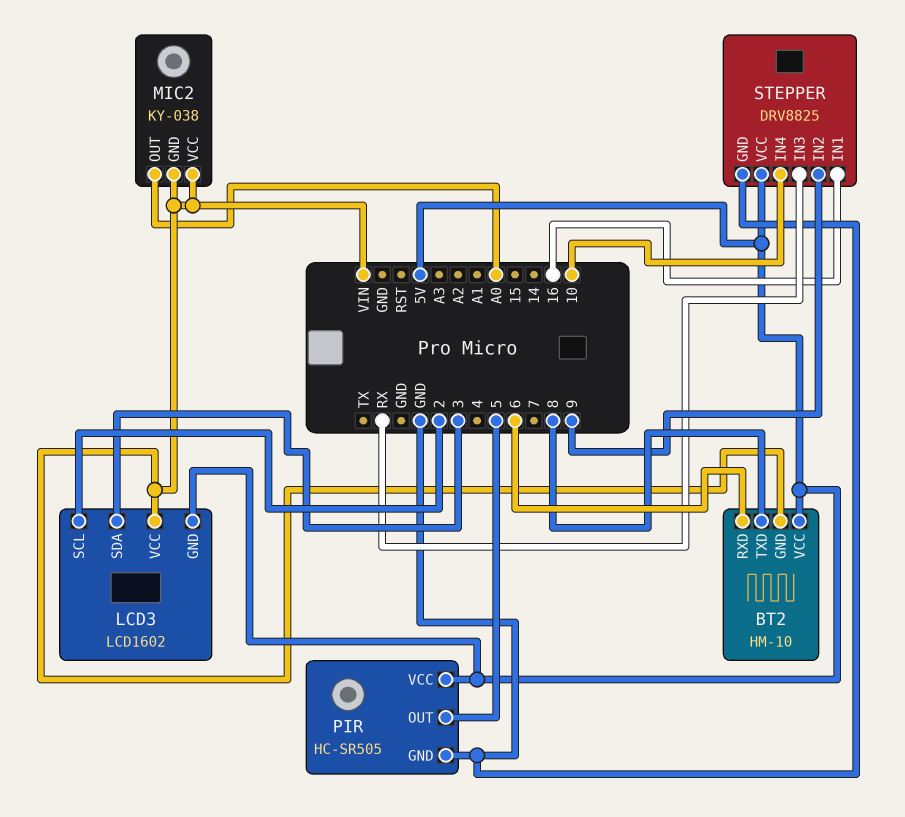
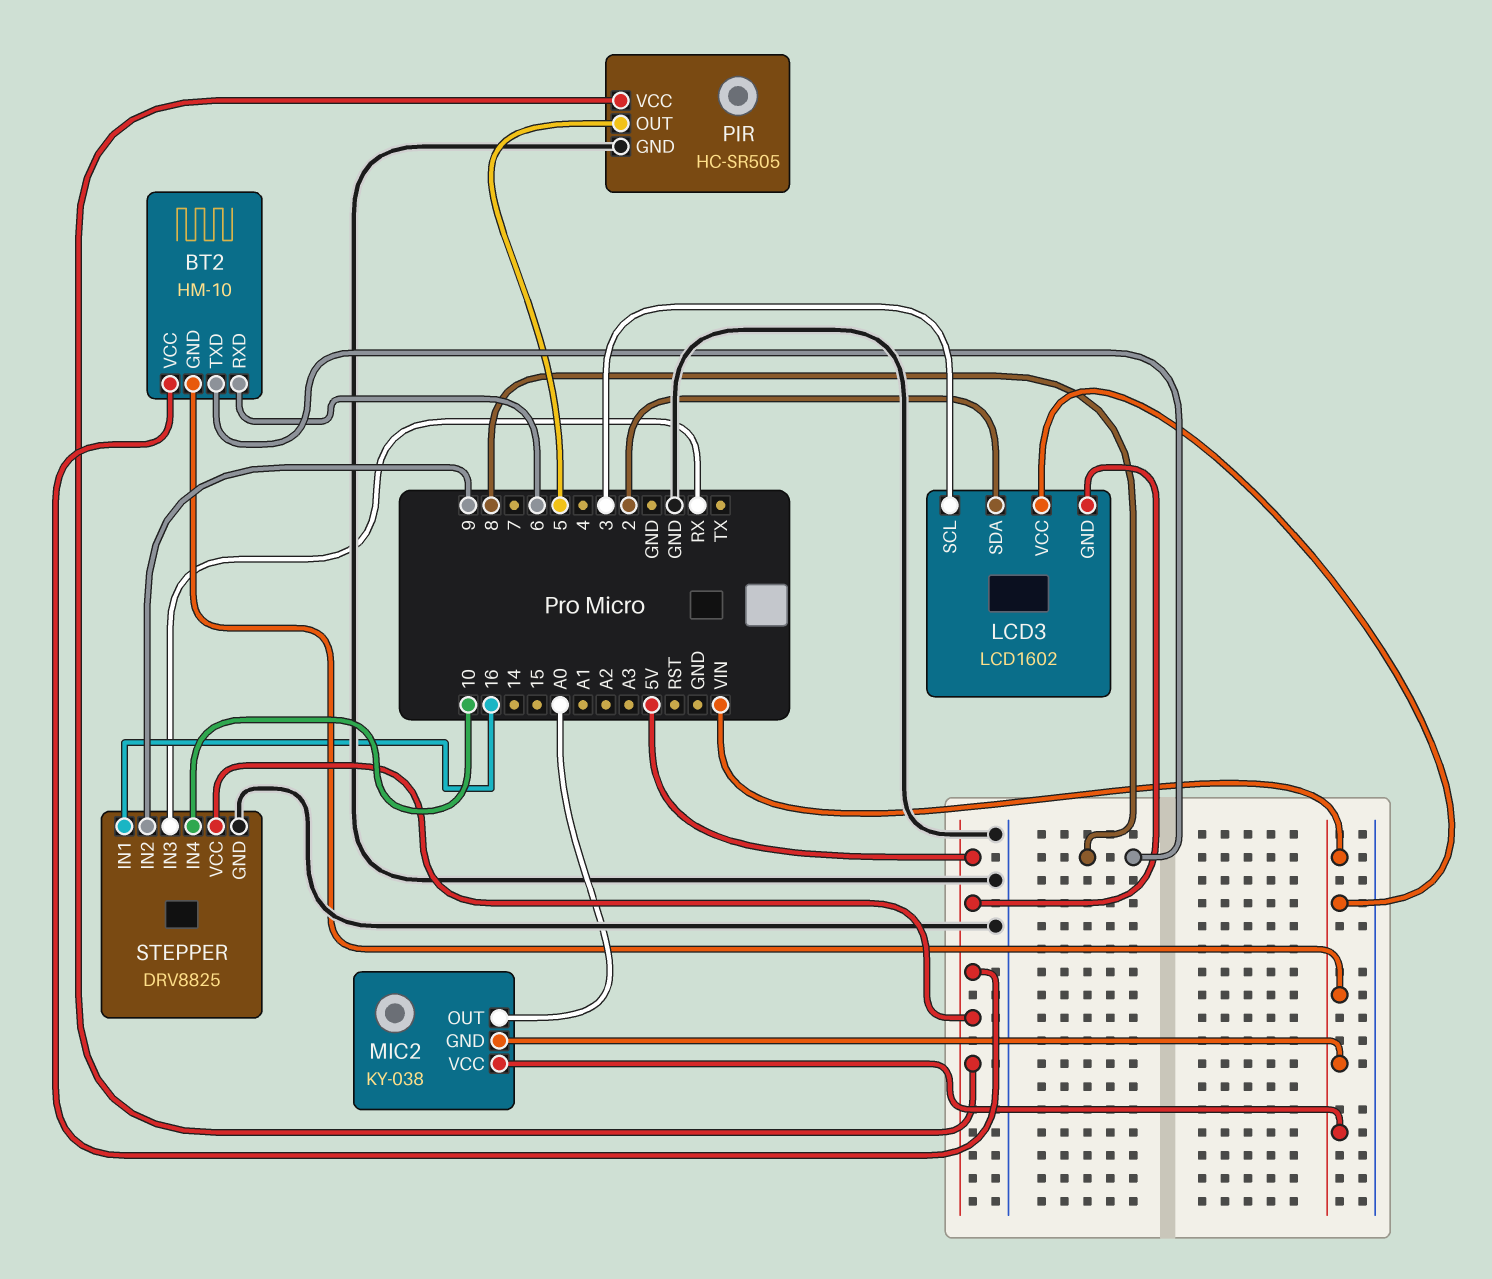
LCD3 pin SCL: 2 -> 3
LCD3 pin SDA: 3 -> 2

